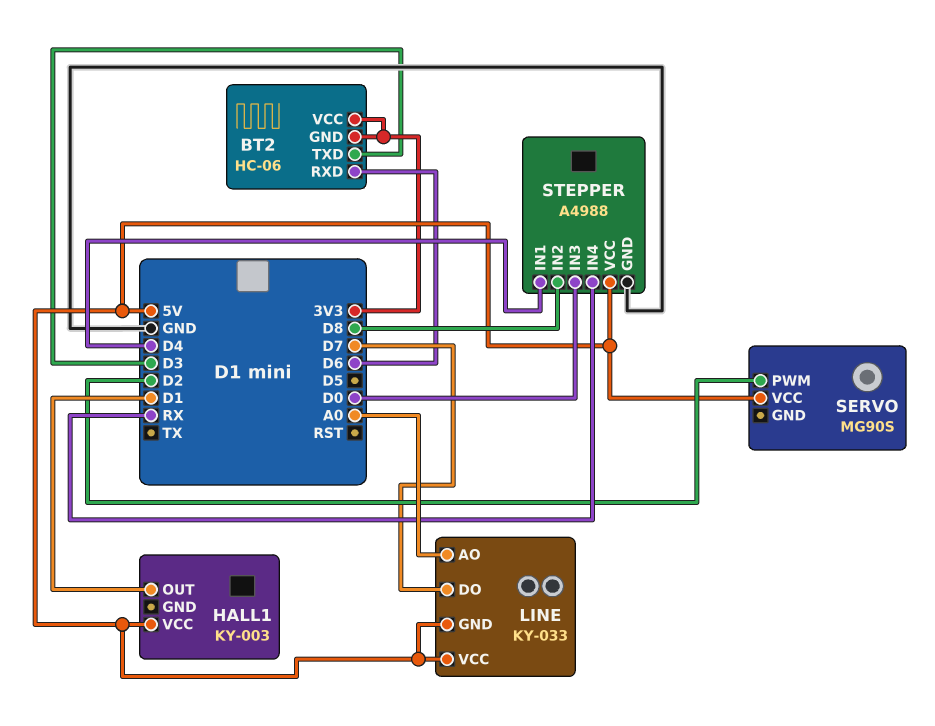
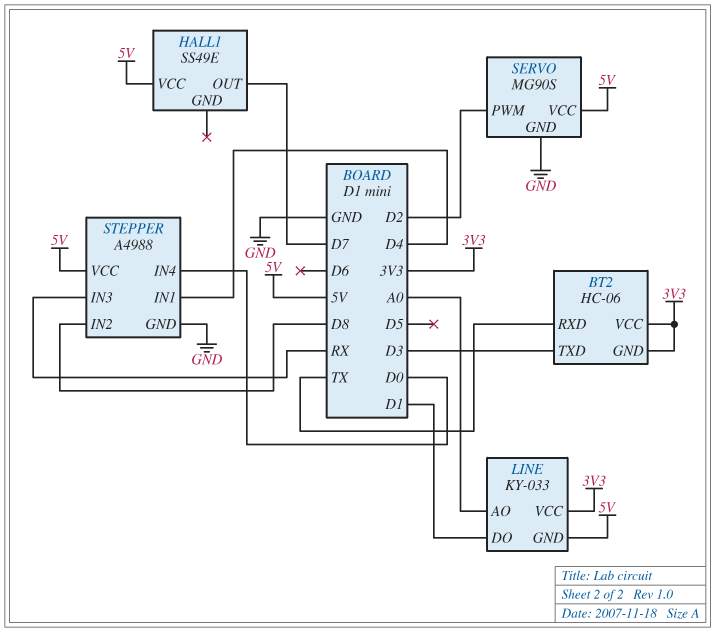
BT2 pin RXD: D6 -> TX
HALL1: KY-003 -> SS49E
HALL1 pin OUT: D1 -> D7
LINE pin DO: D7 -> D1
LINE pin VCC: 5V -> 3V3
SERVO pin GND: none -> GND
STEPPER pin IN3: D0 -> RX
STEPPER pin IN4: RX -> D0

